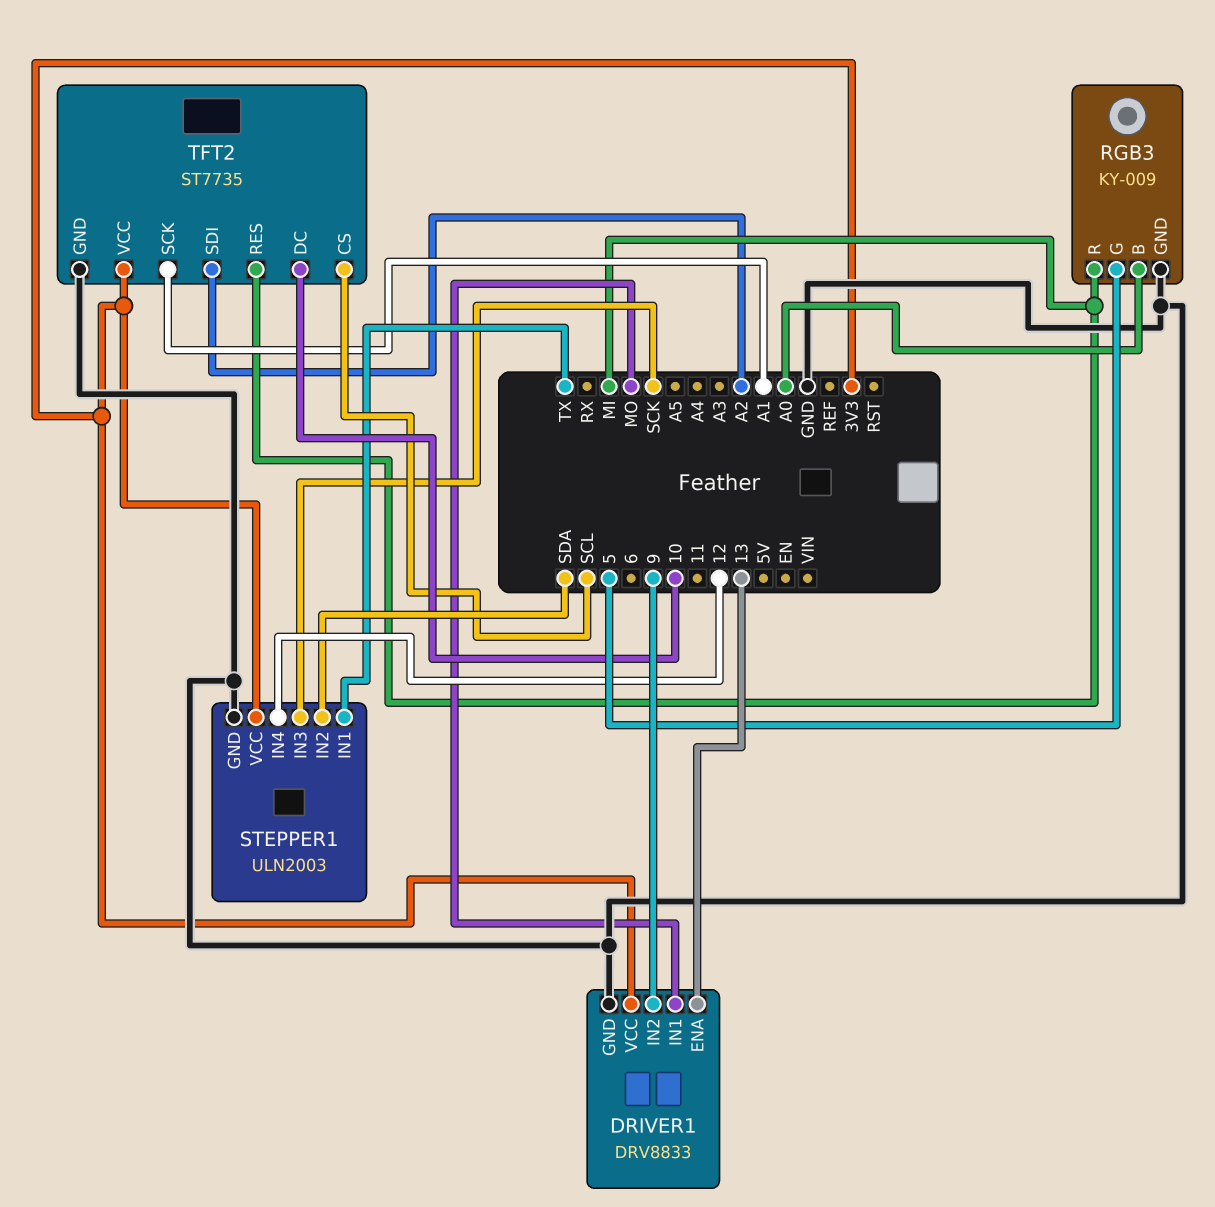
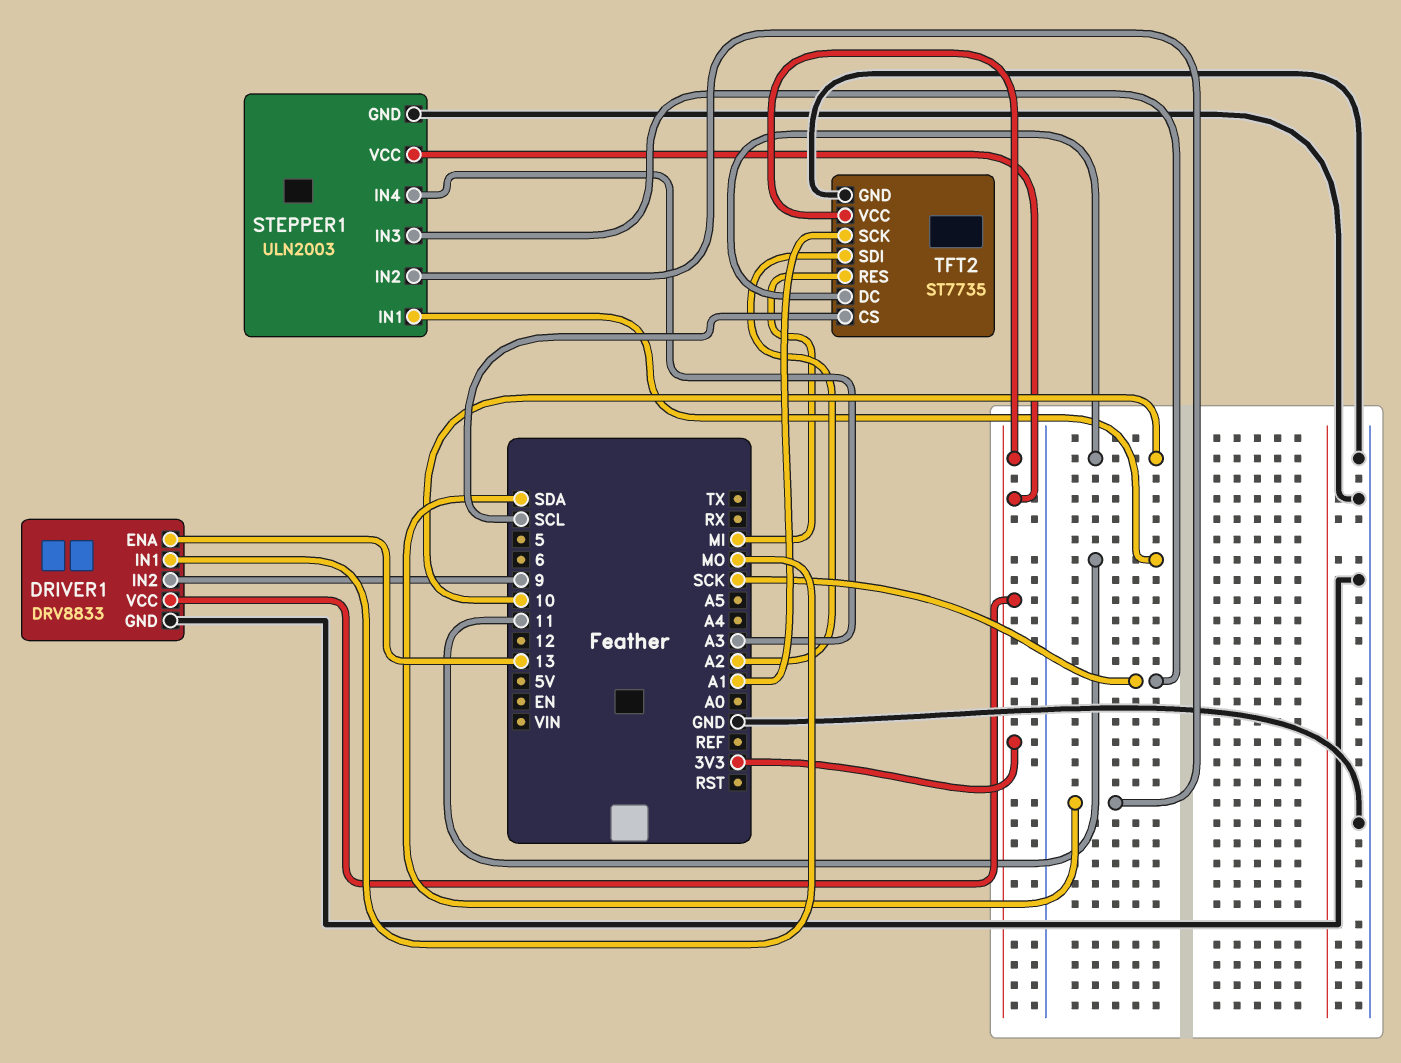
RGB3: KY-009 -> none
RGB3 pin B: A0 -> none
RGB3 pin G: 5 -> none
RGB3 pin GND: GND -> none
RGB3 pin R: MI -> none
STEPPER1 pin IN1: TX -> 11
STEPPER1 pin IN4: 12 -> A3

